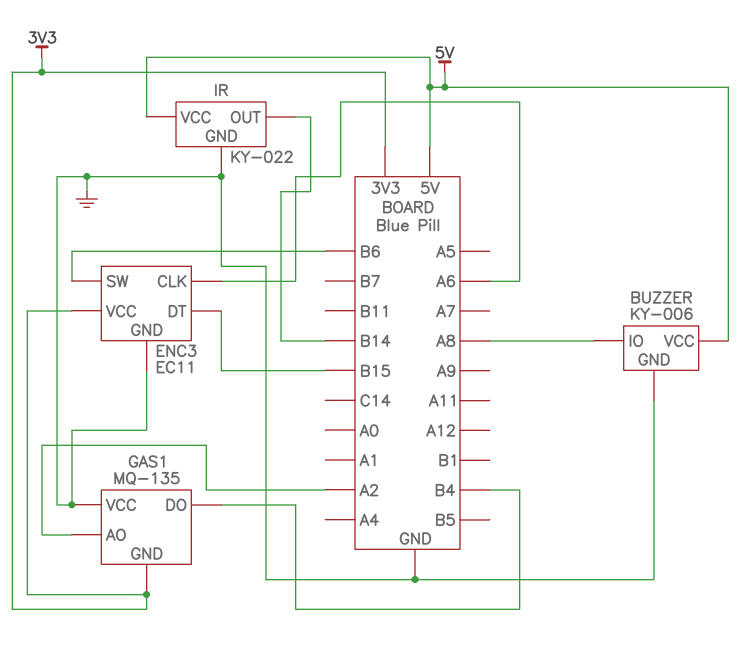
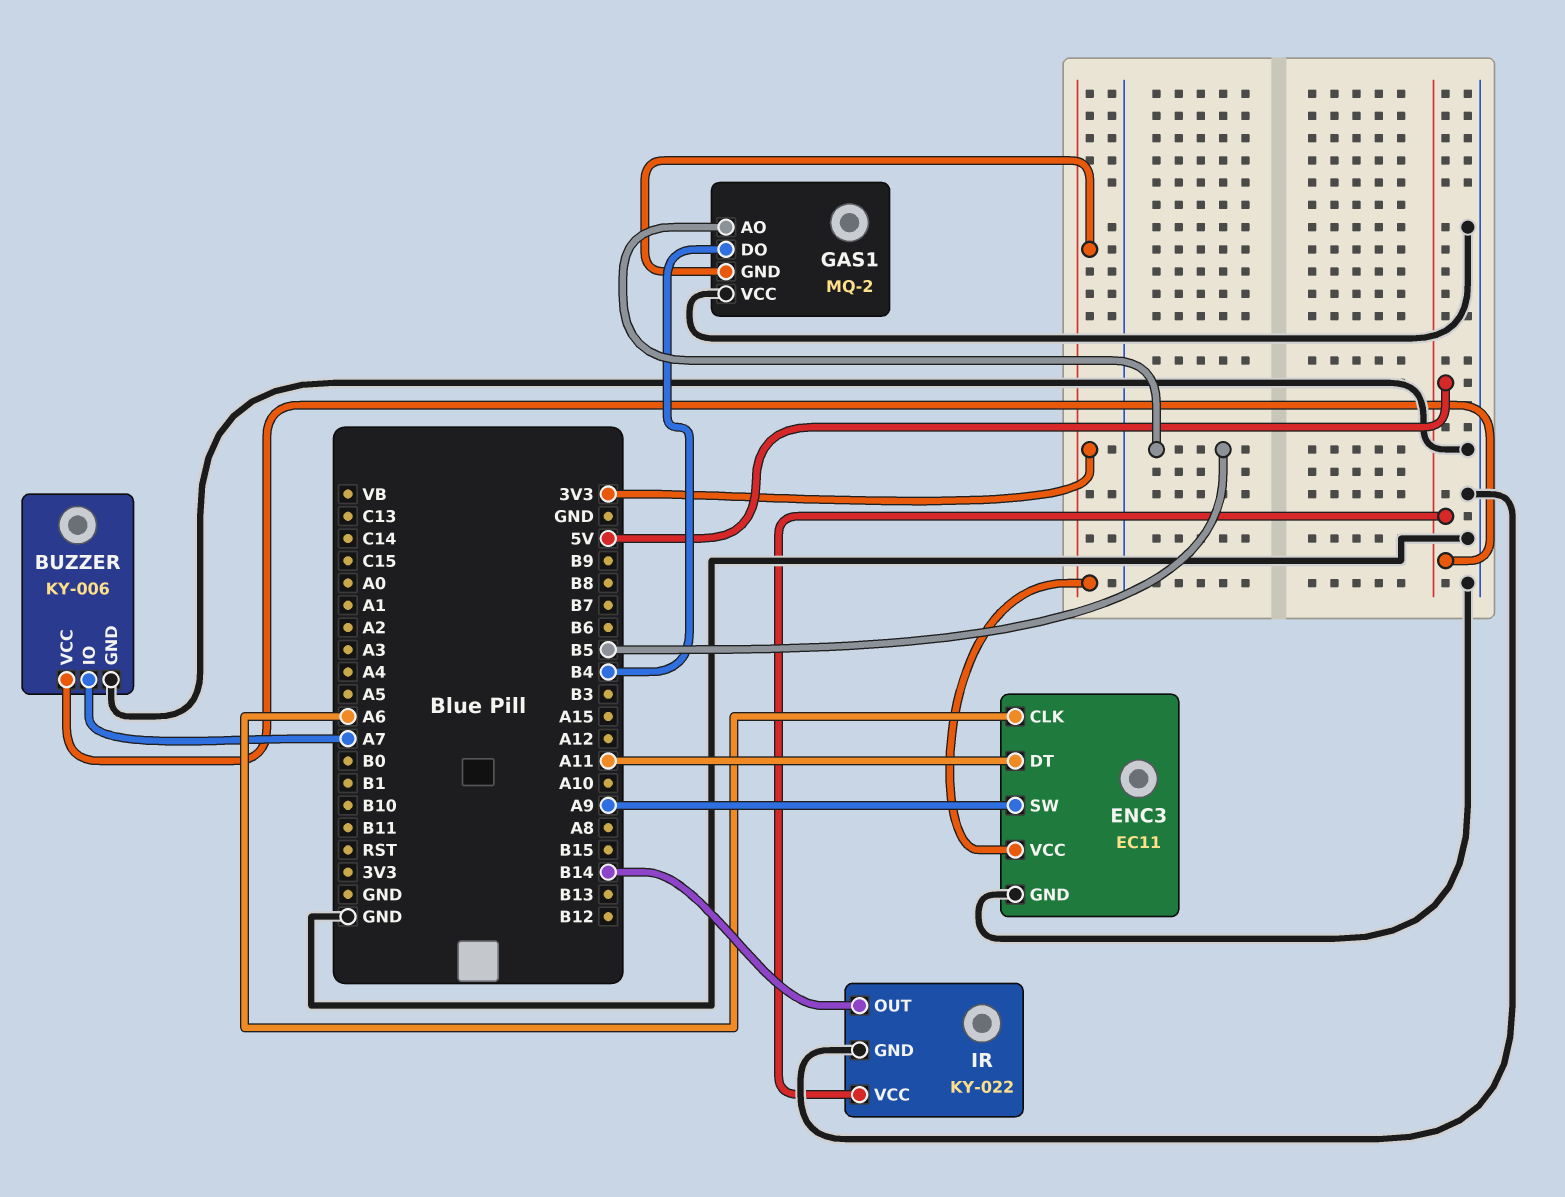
BUZZER pin IO: A8 -> A7
ENC3 pin DT: B15 -> A11
ENC3 pin SW: B6 -> A9
GAS1: MQ-135 -> MQ-2
GAS1 pin AO: A2 -> B5

